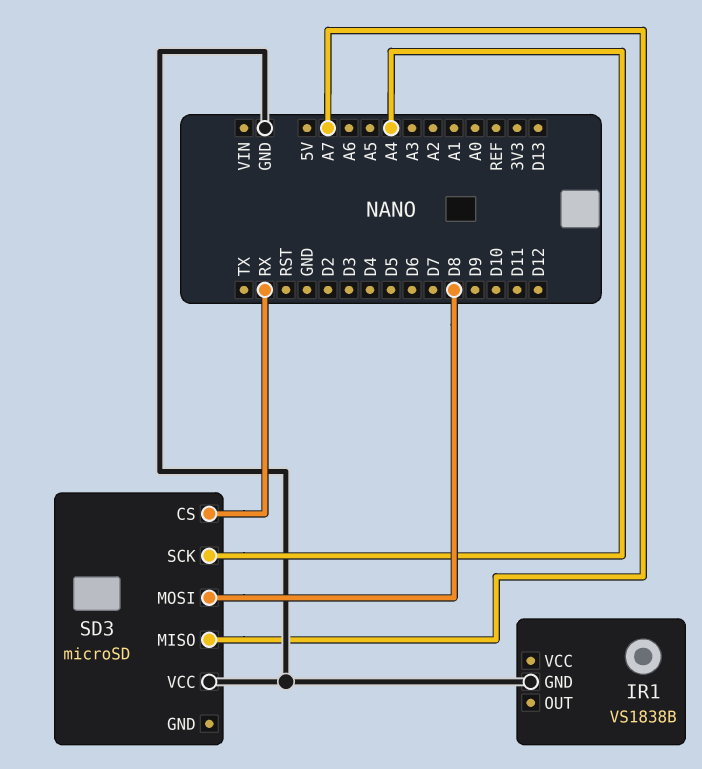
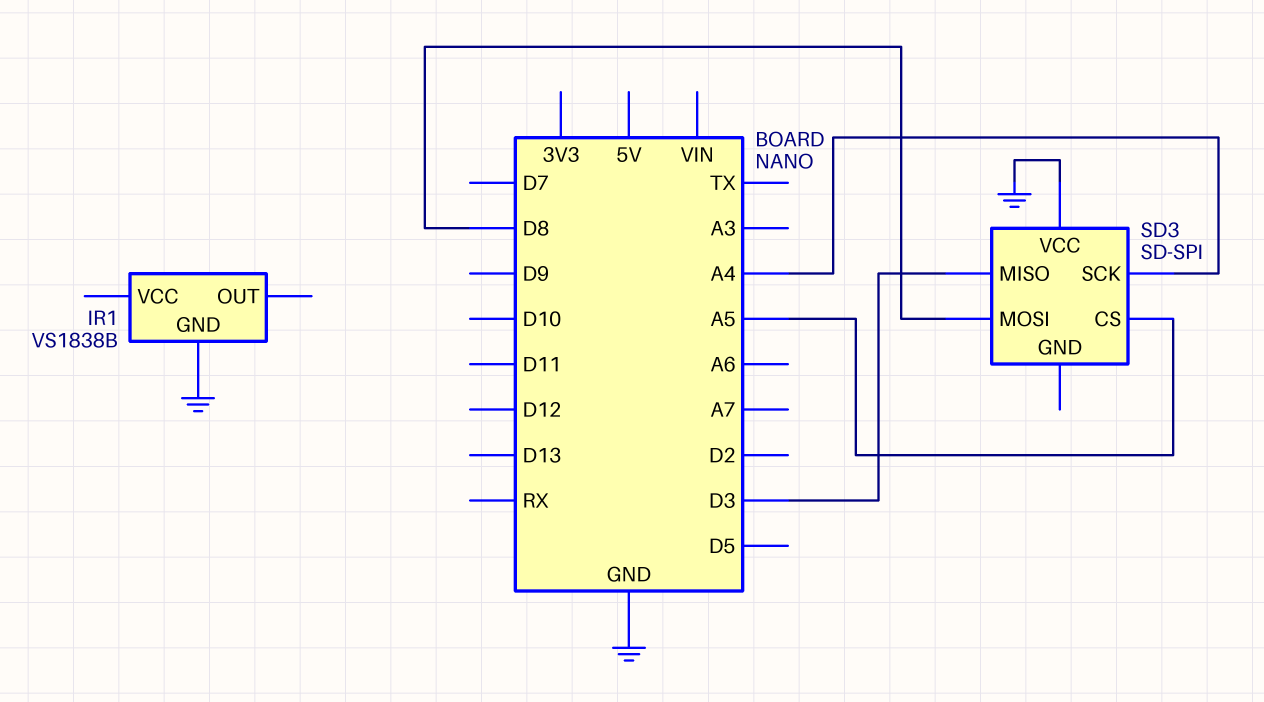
SD3: microSD -> SD-SPI
SD3 pin CS: RX -> A5
SD3 pin MISO: A7 -> D3

